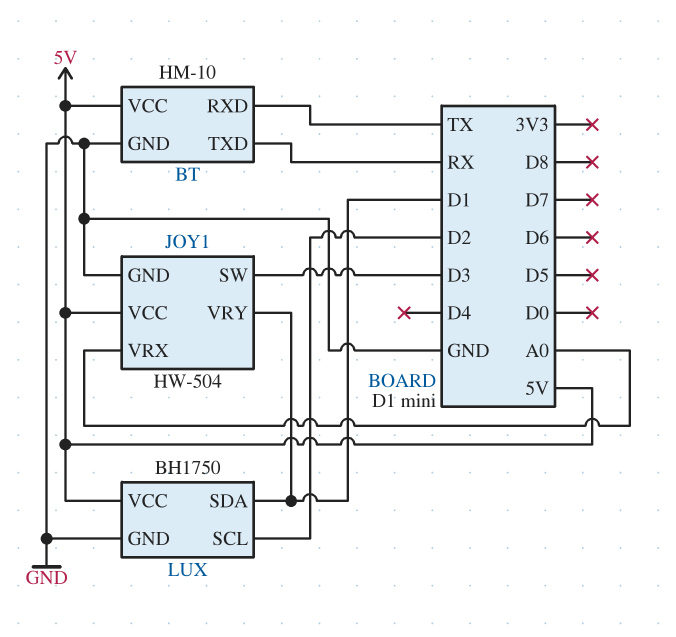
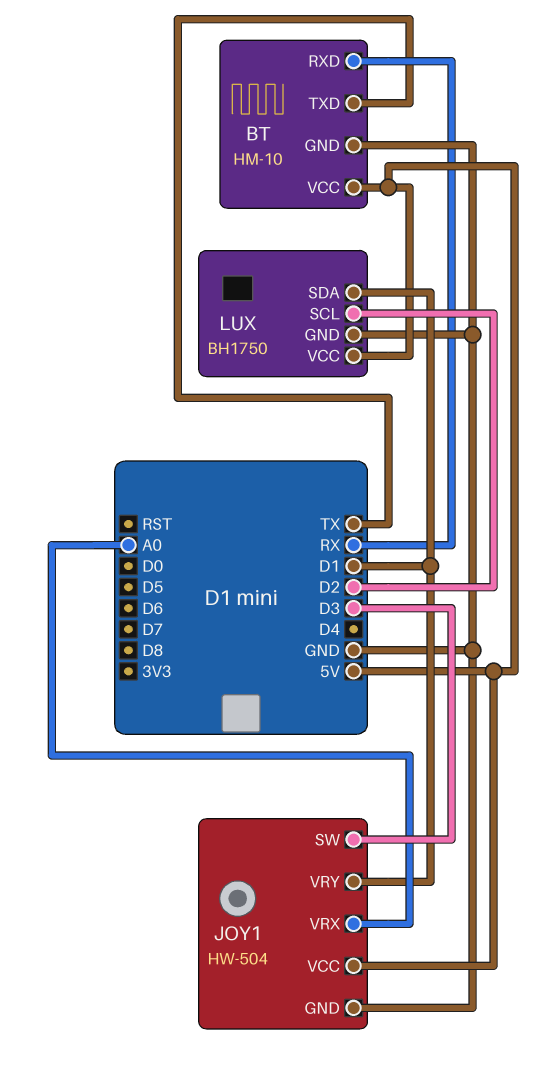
BT pin RXD: TX -> RX
BT pin TXD: RX -> TX

